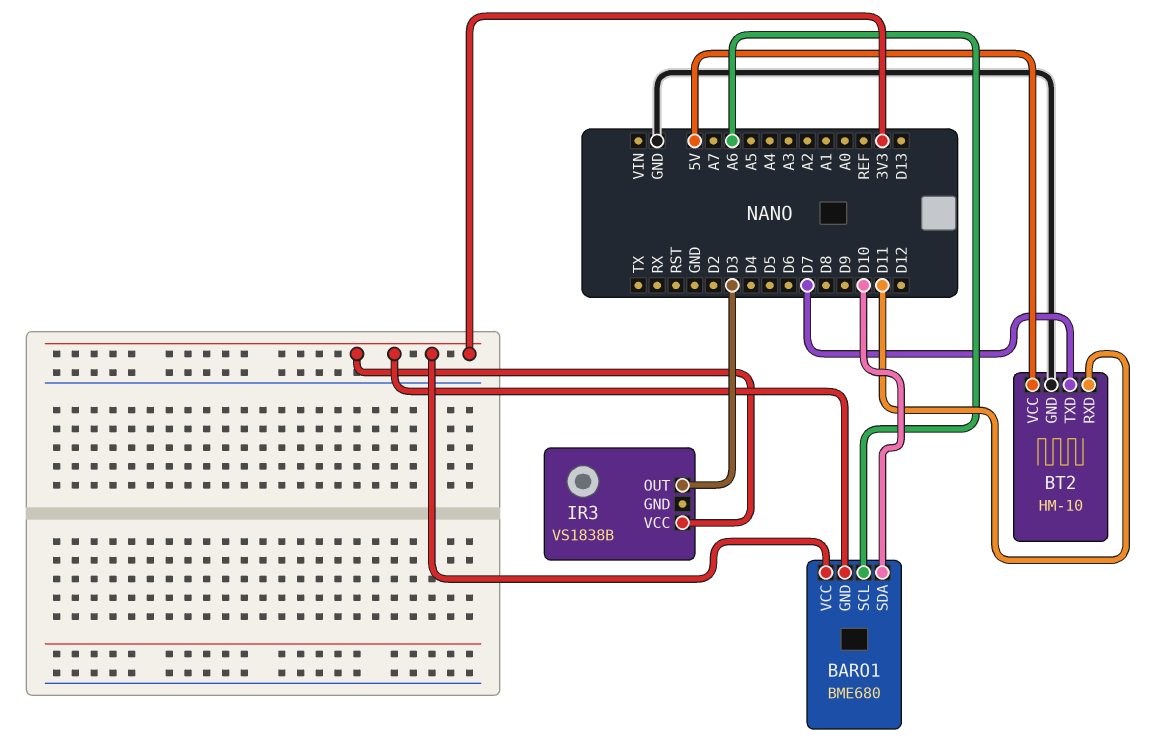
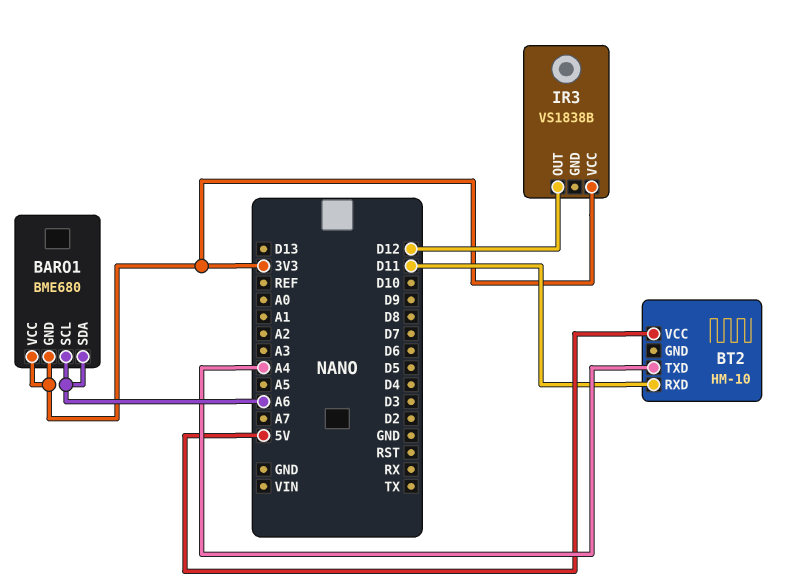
BARO1 pin SDA: D10 -> A6
BT2 pin GND: GND -> none
BT2 pin TXD: D7 -> A4
IR3 pin OUT: D3 -> D12

